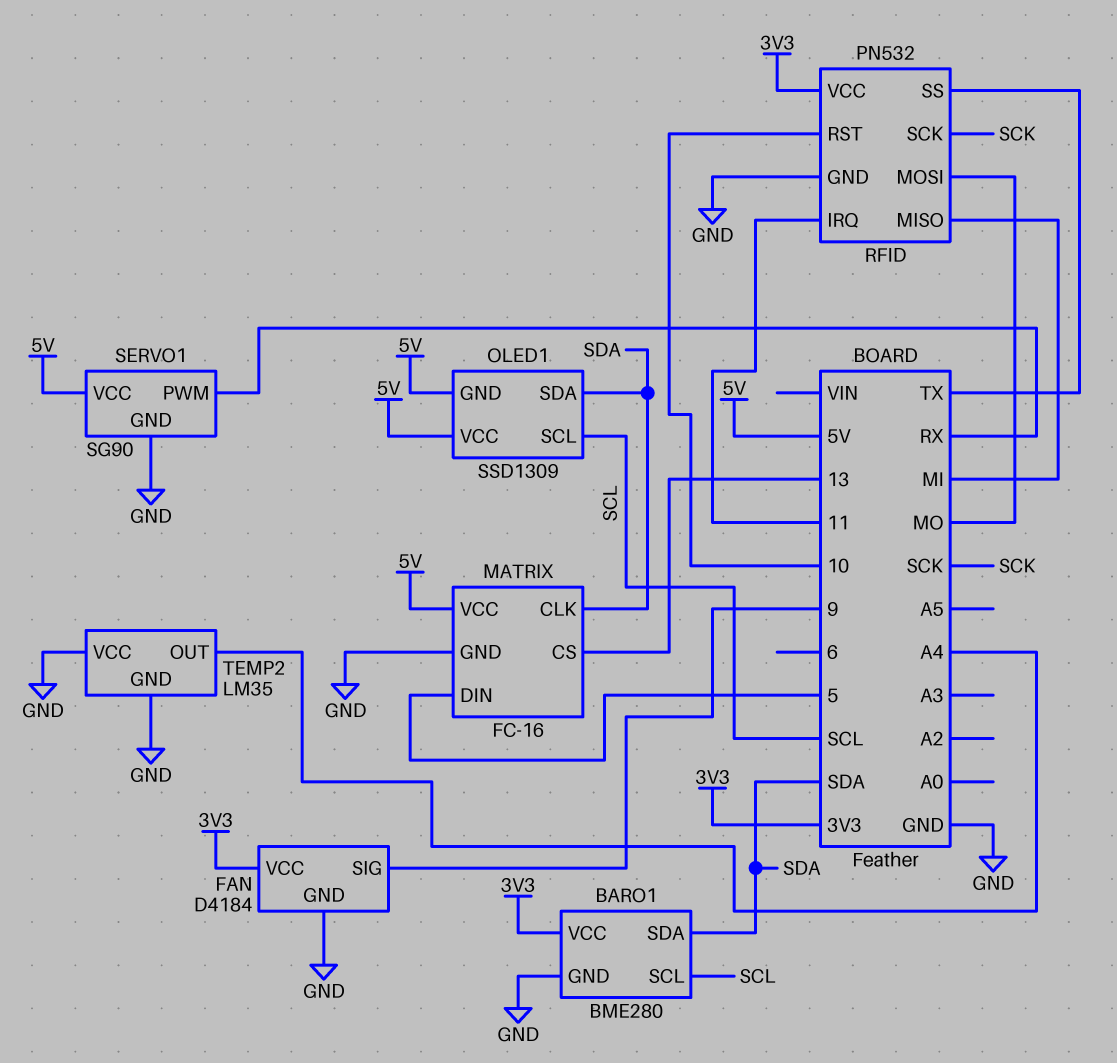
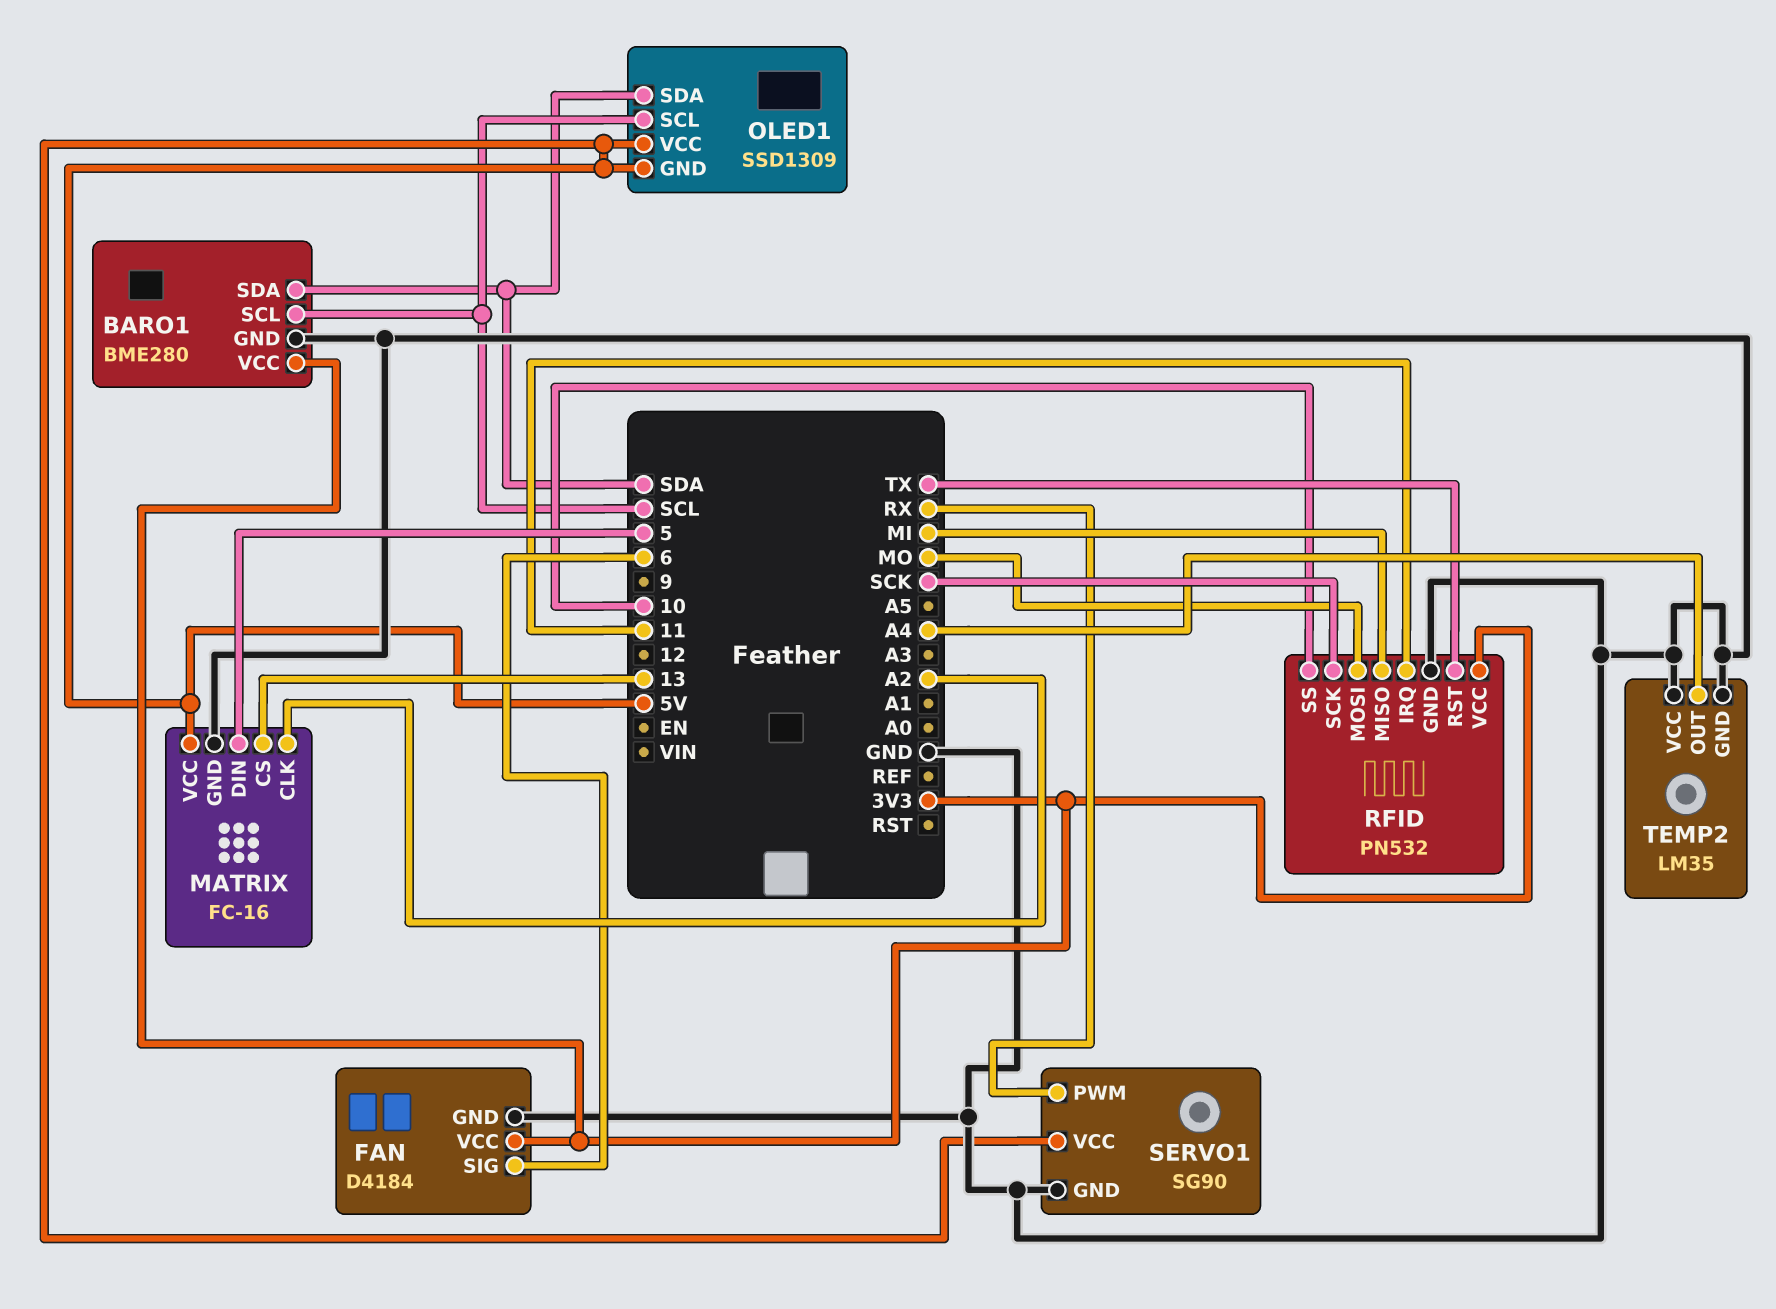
FAN pin SIG: 9 -> 6
MATRIX pin CLK: SDA -> A2
RFID pin RST: 10 -> TX
RFID pin SS: TX -> 10

